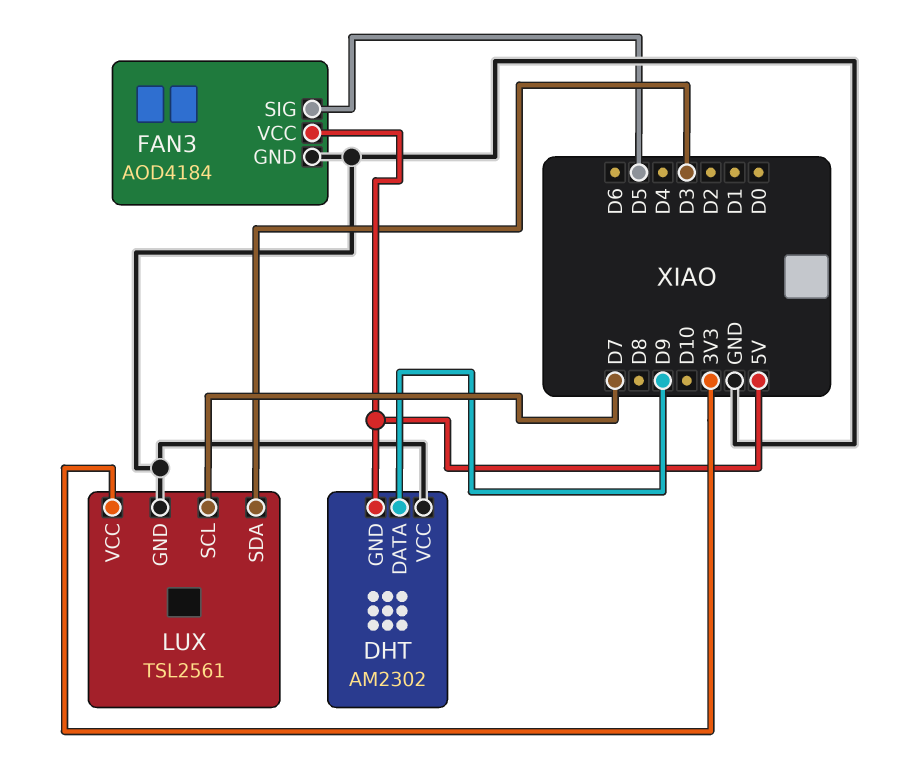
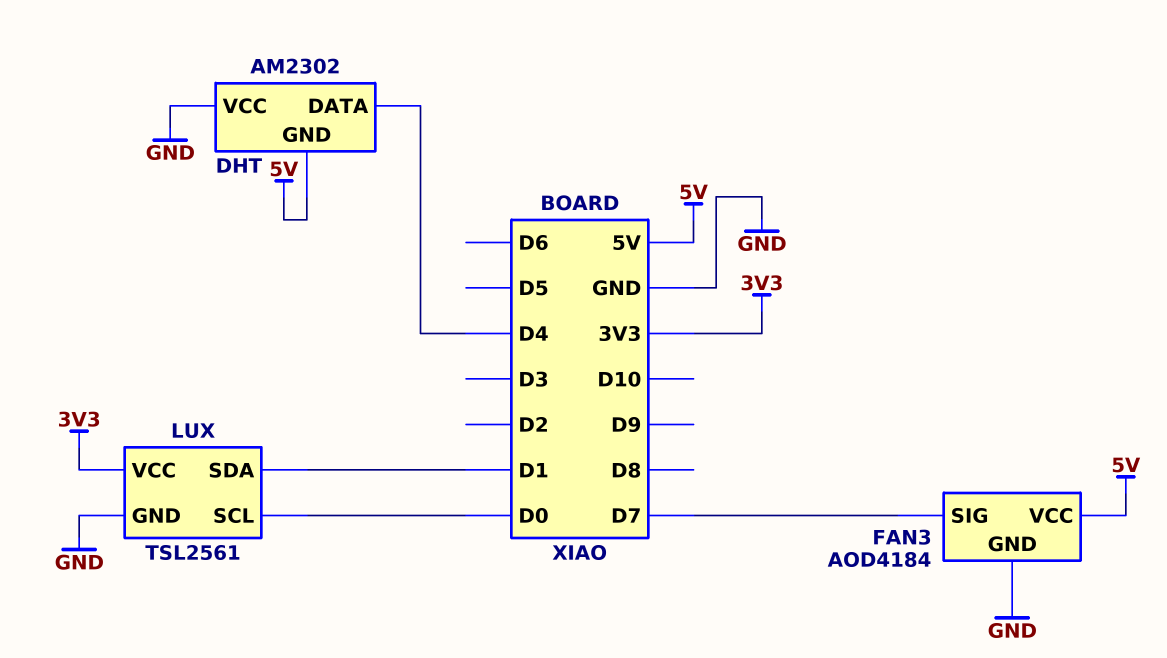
DHT pin DATA: D9 -> D4
FAN3 pin SIG: D5 -> D7
LUX pin SCL: D7 -> D0
LUX pin SDA: D3 -> D1

